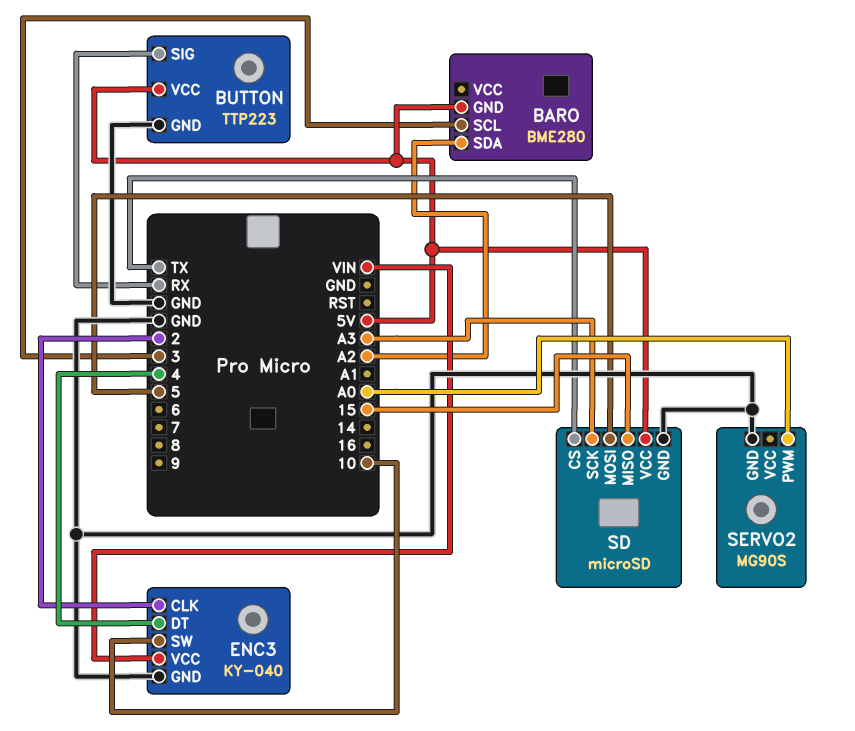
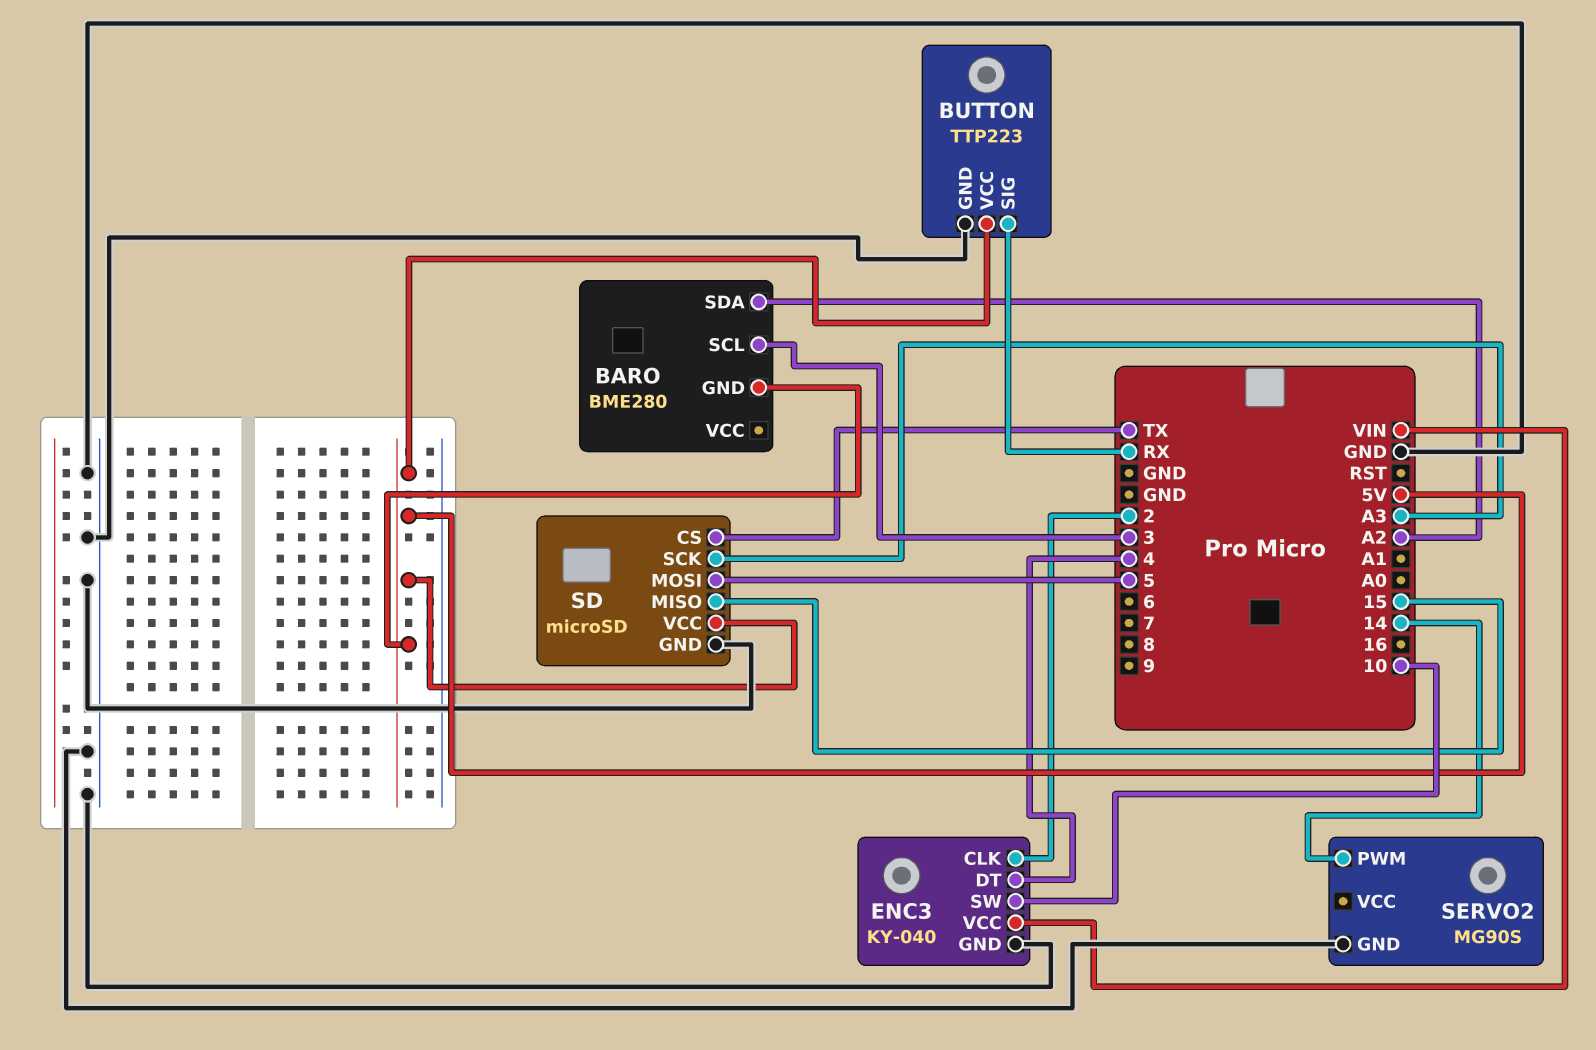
SERVO2 pin PWM: A0 -> 14

